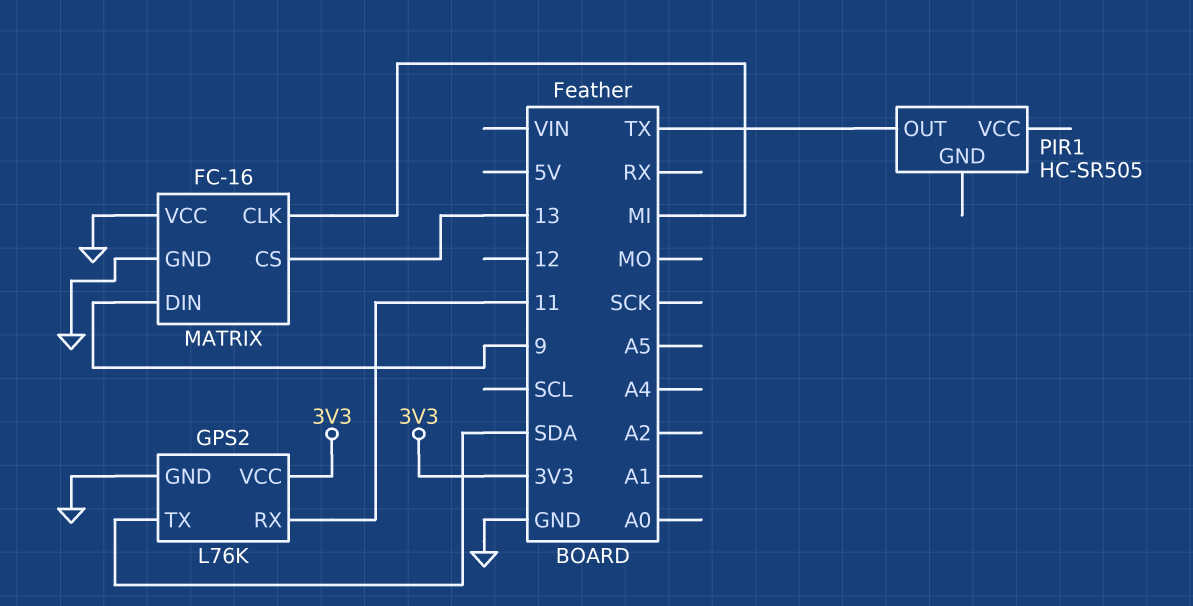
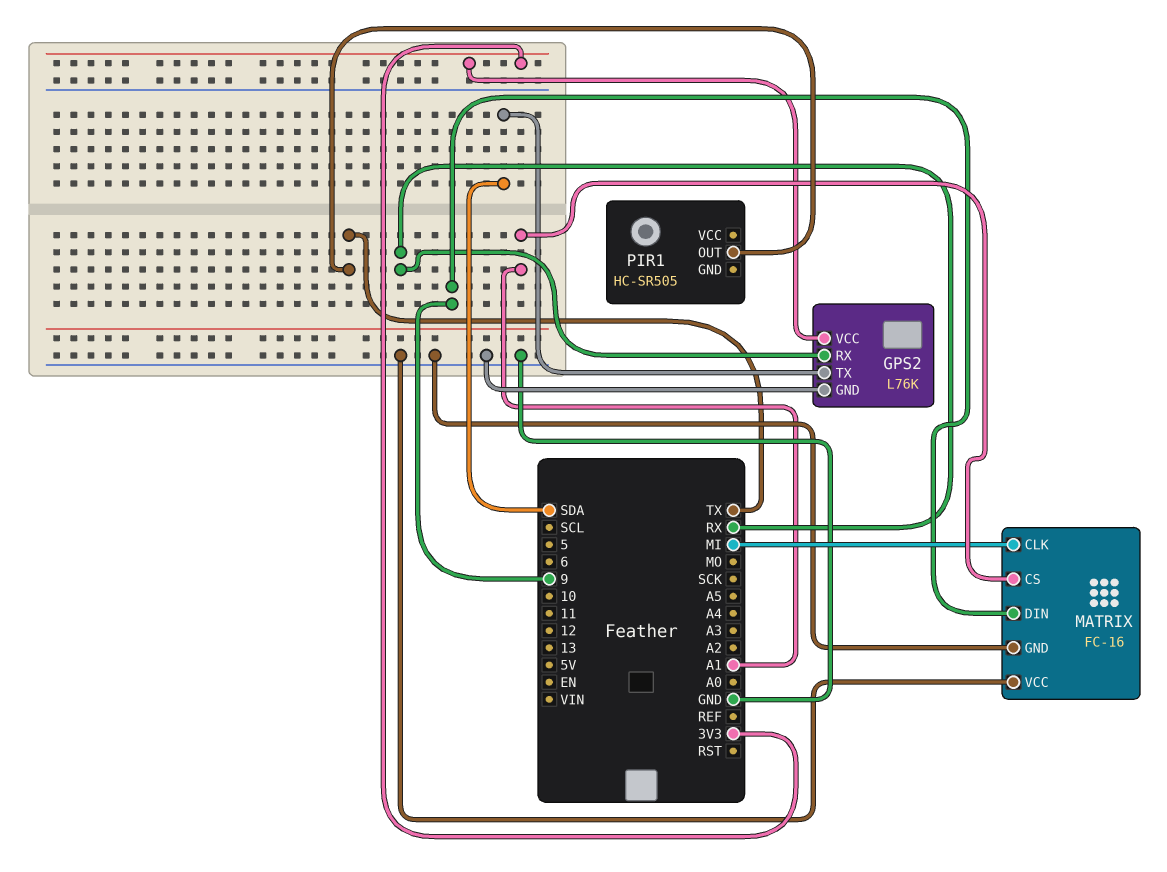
GPS2 pin RX: 11 -> RX
MATRIX pin CS: 13 -> A1

